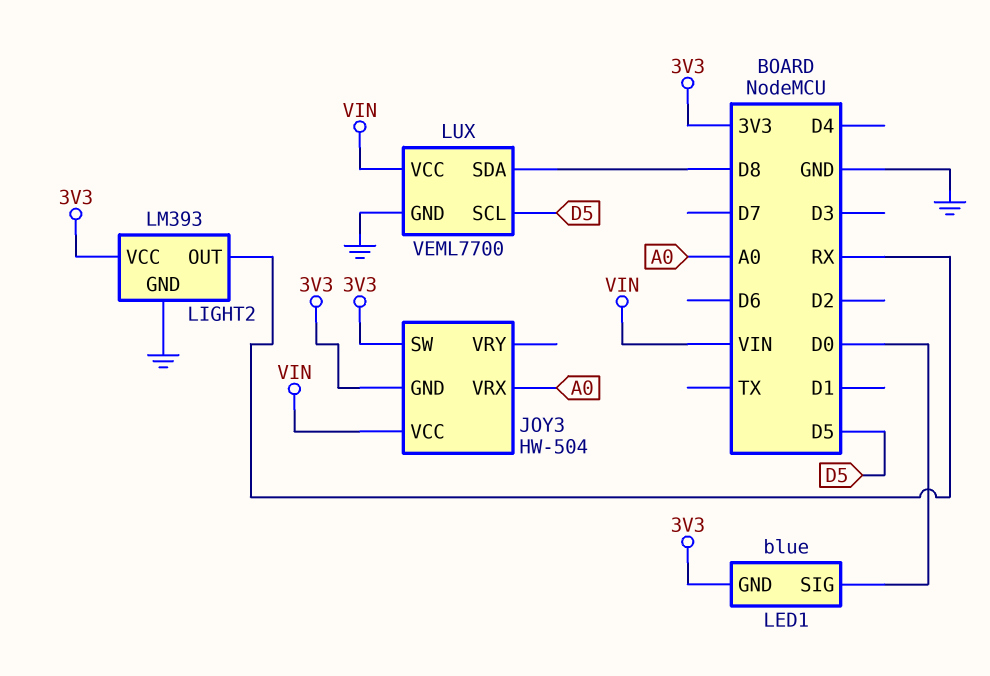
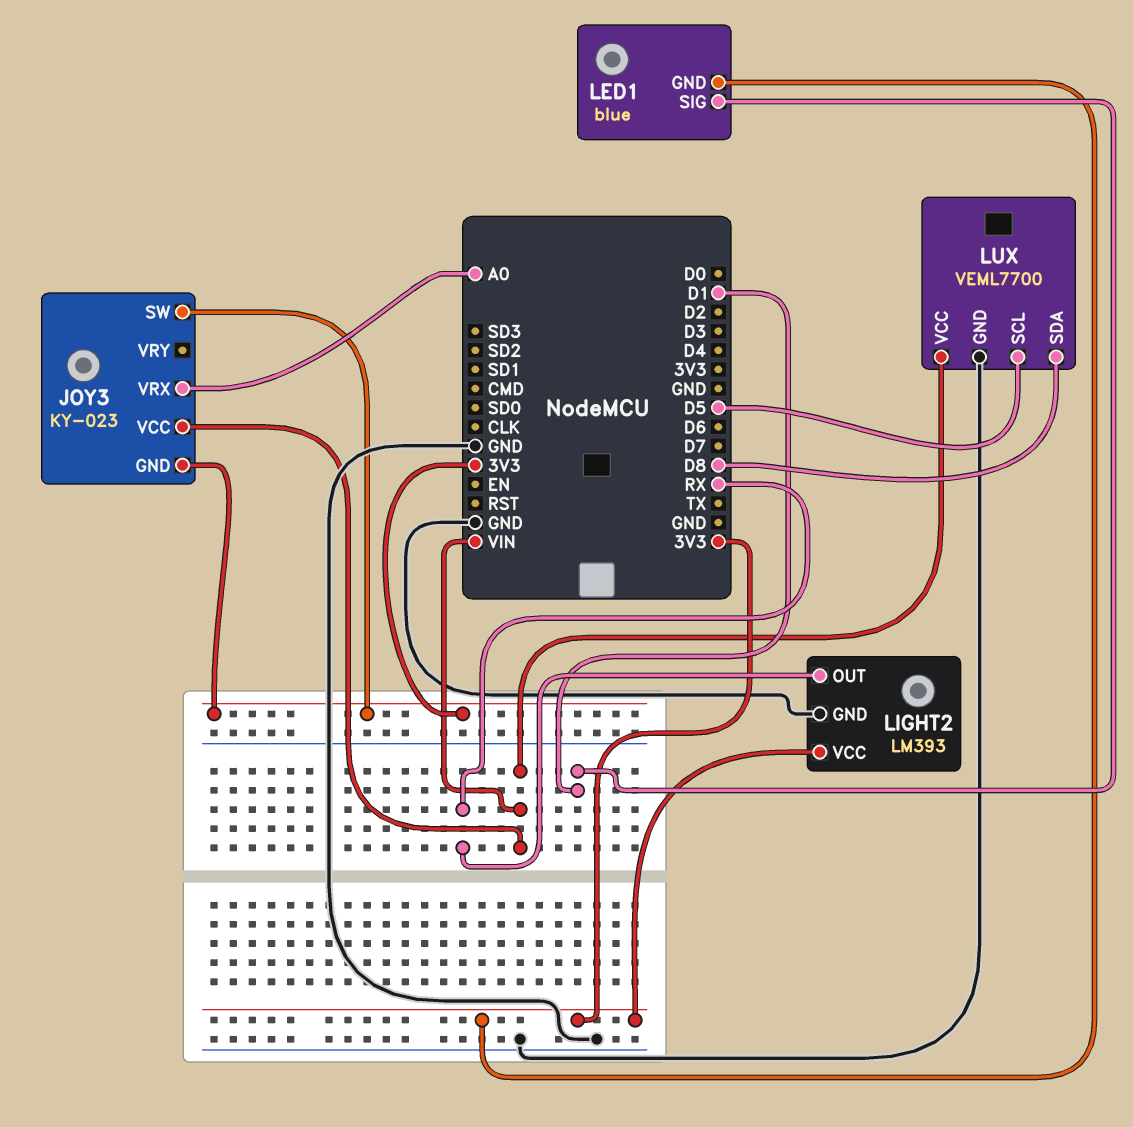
JOY3: HW-504 -> KY-023
LED1 pin SIG: D0 -> D1

